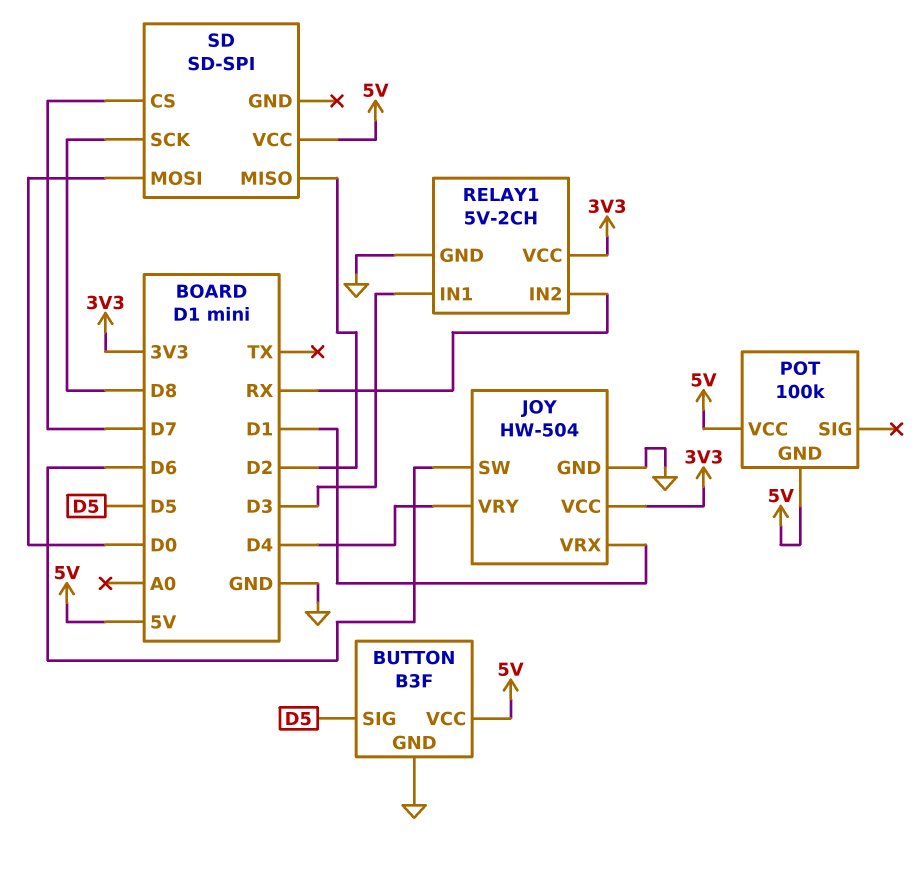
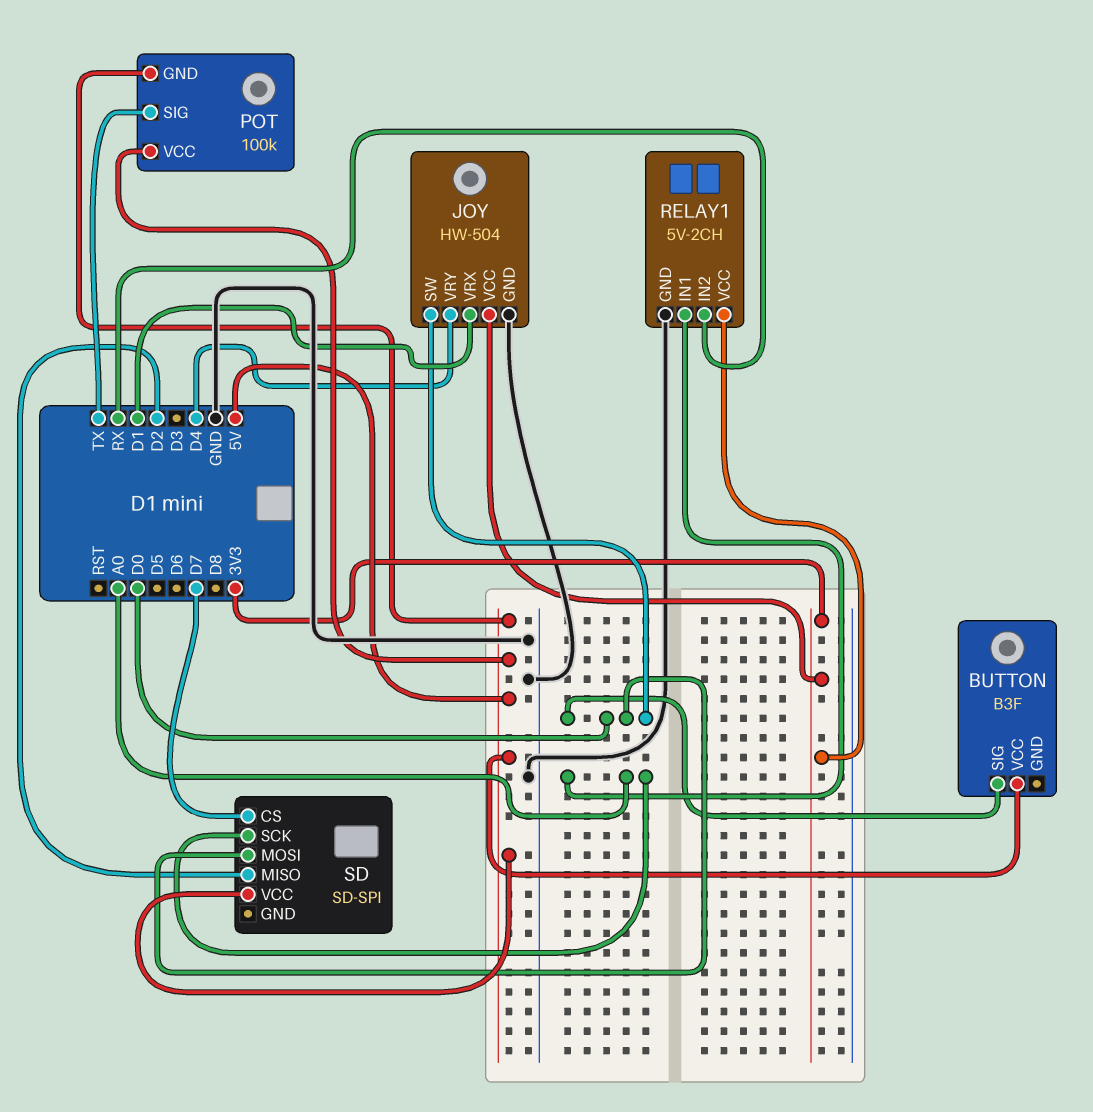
BUTTON pin GND: GND -> none
BUTTON pin SIG: D5 -> D0
JOY pin SW: D6 -> D0
POT pin SIG: none -> TX
RELAY1 pin IN1: D3 -> A0
SD pin SCK: D8 -> A0

